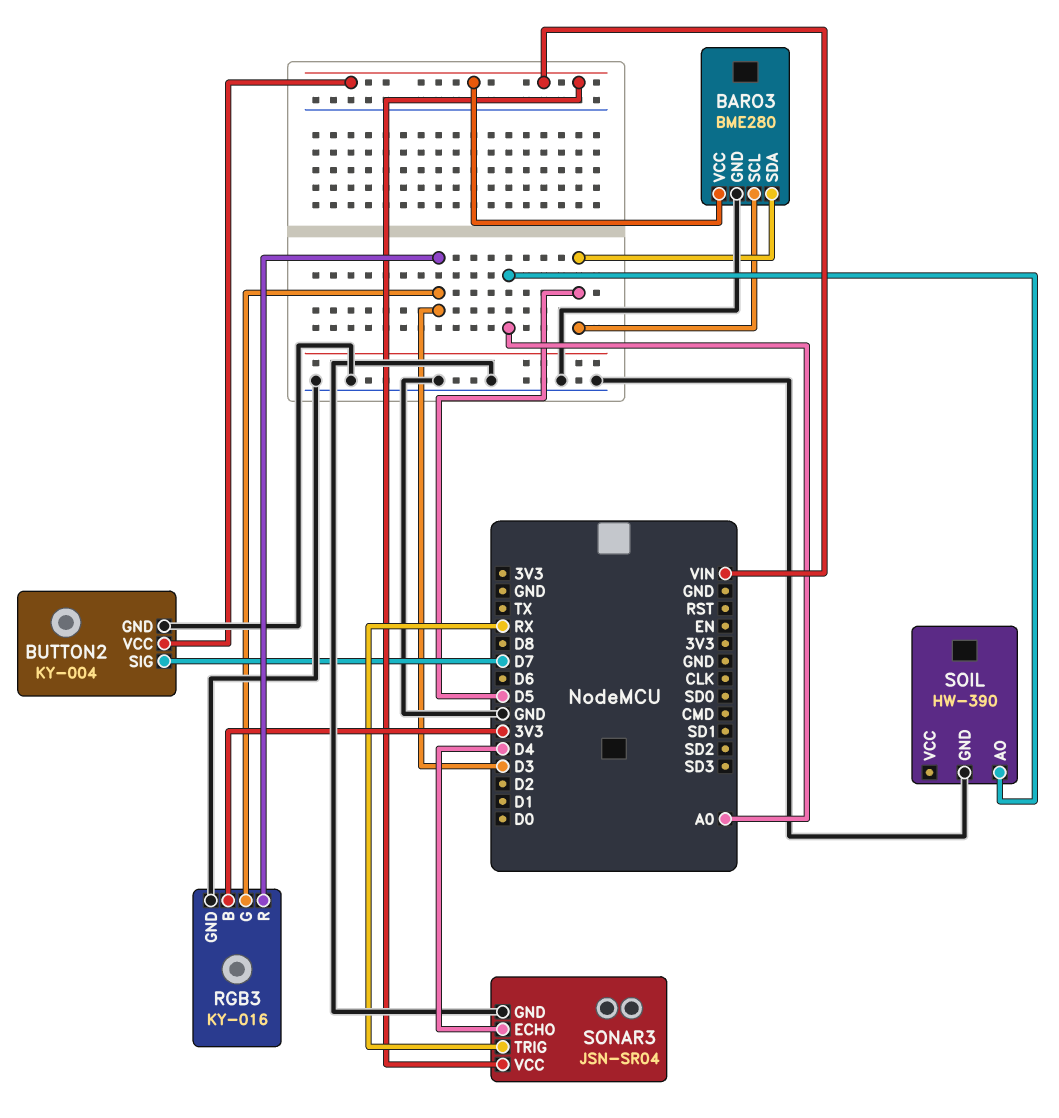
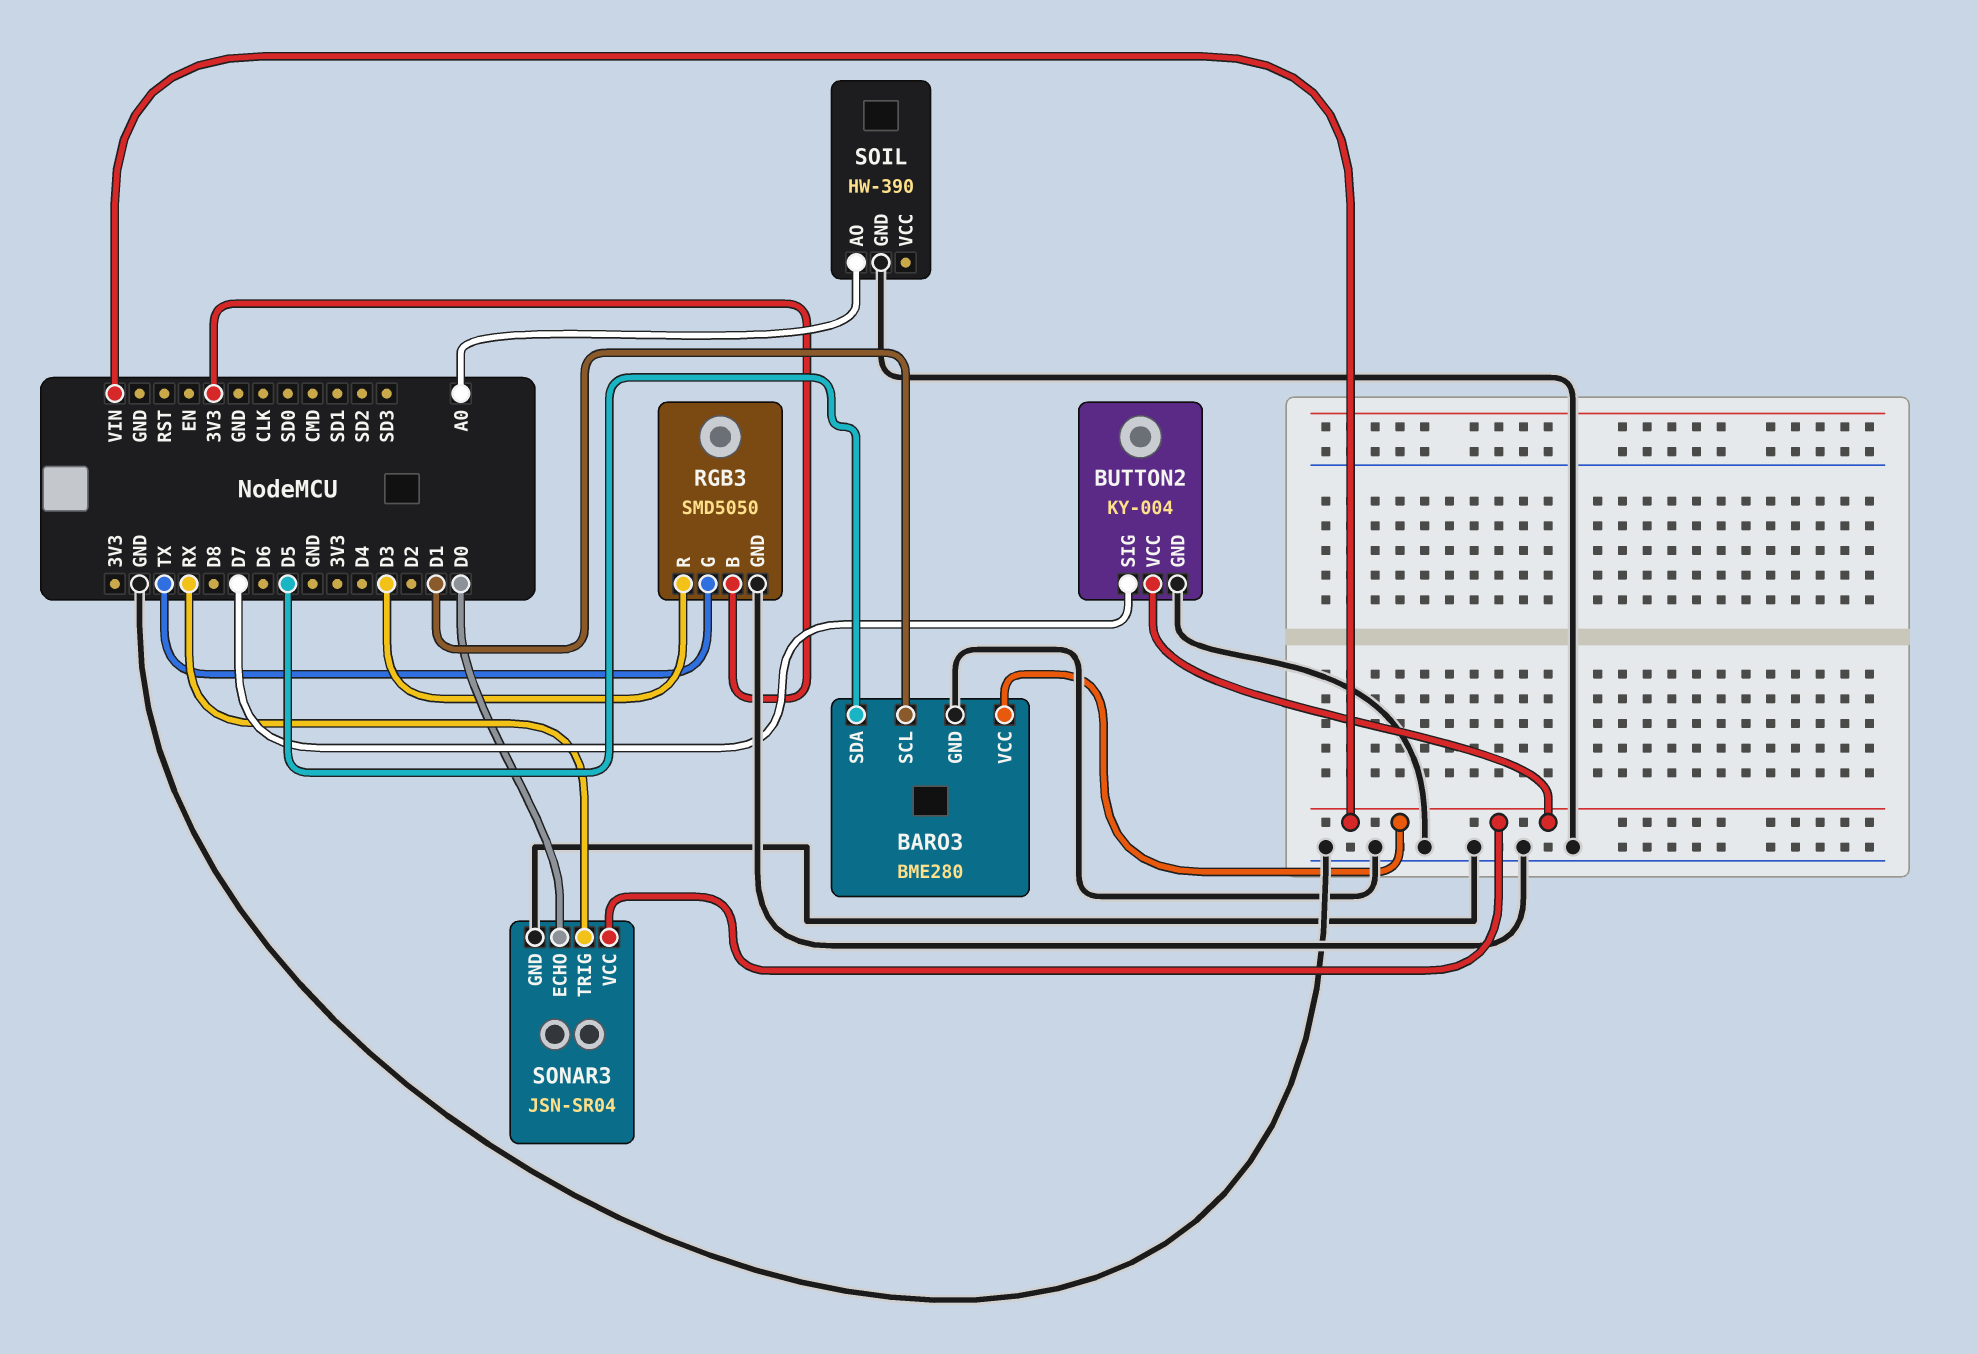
BARO3 pin SCL: D5 -> D1
RGB3: KY-016 -> SMD5050
RGB3 pin G: D3 -> TX
SONAR3 pin ECHO: D4 -> D0

